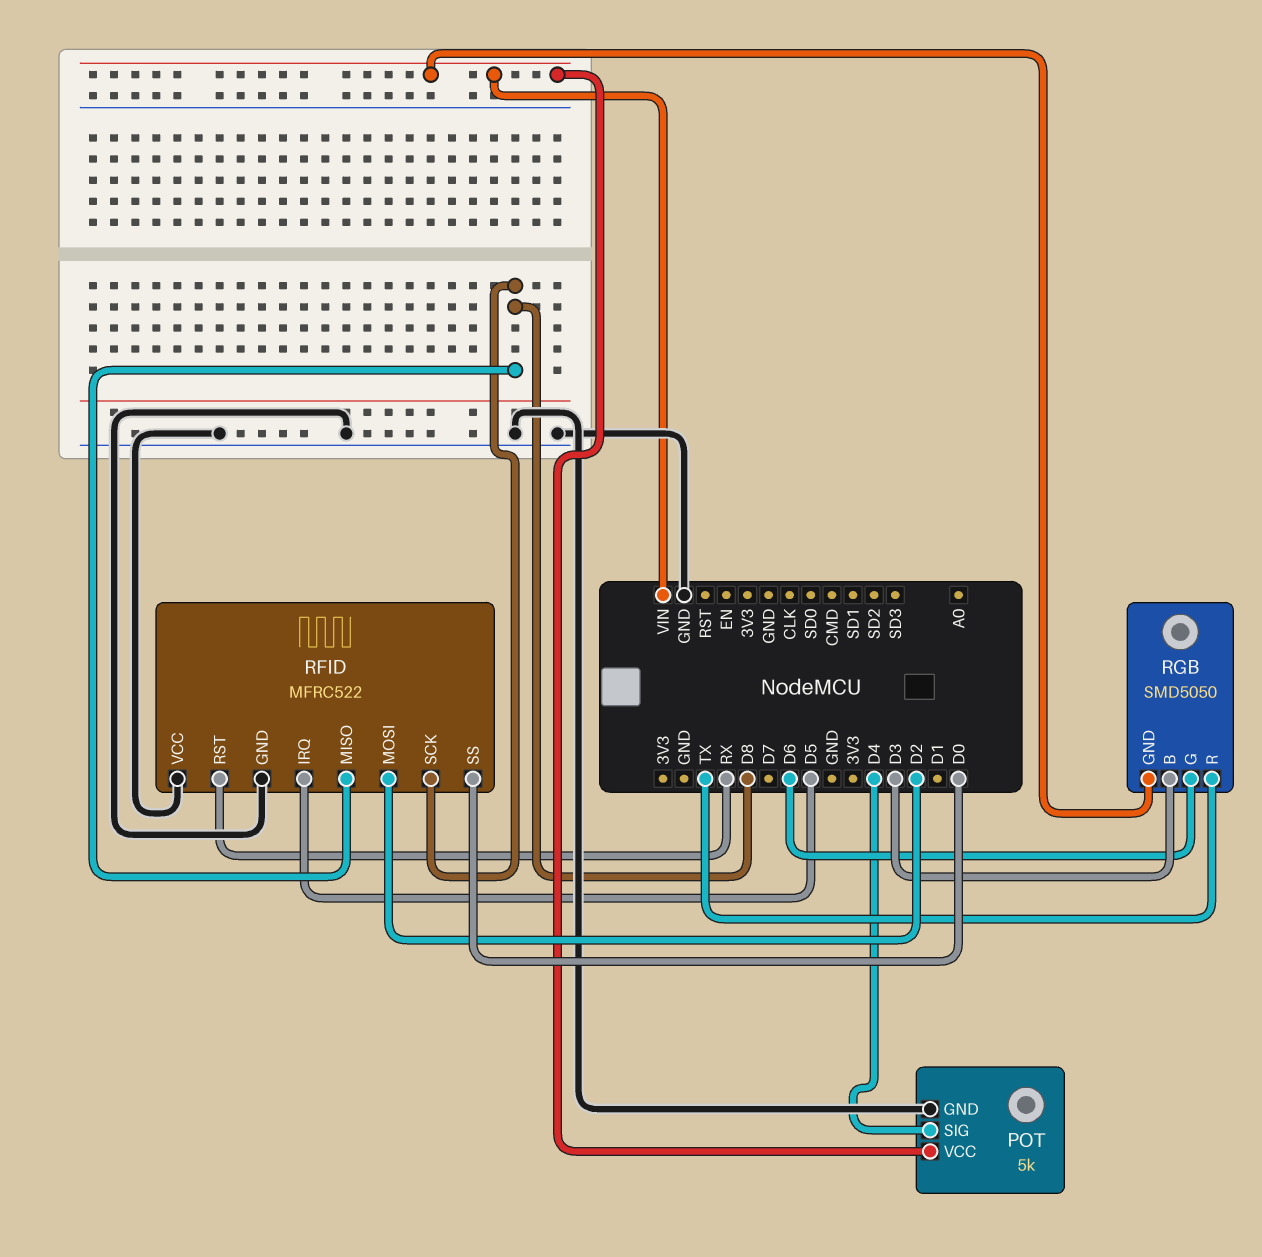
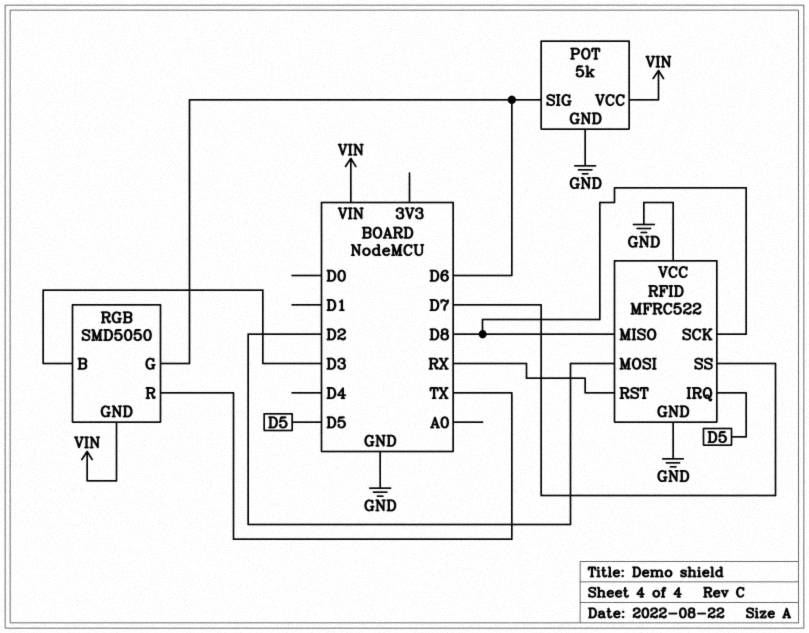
POT pin SIG: D4 -> D6
RFID pin SS: D0 -> D7

